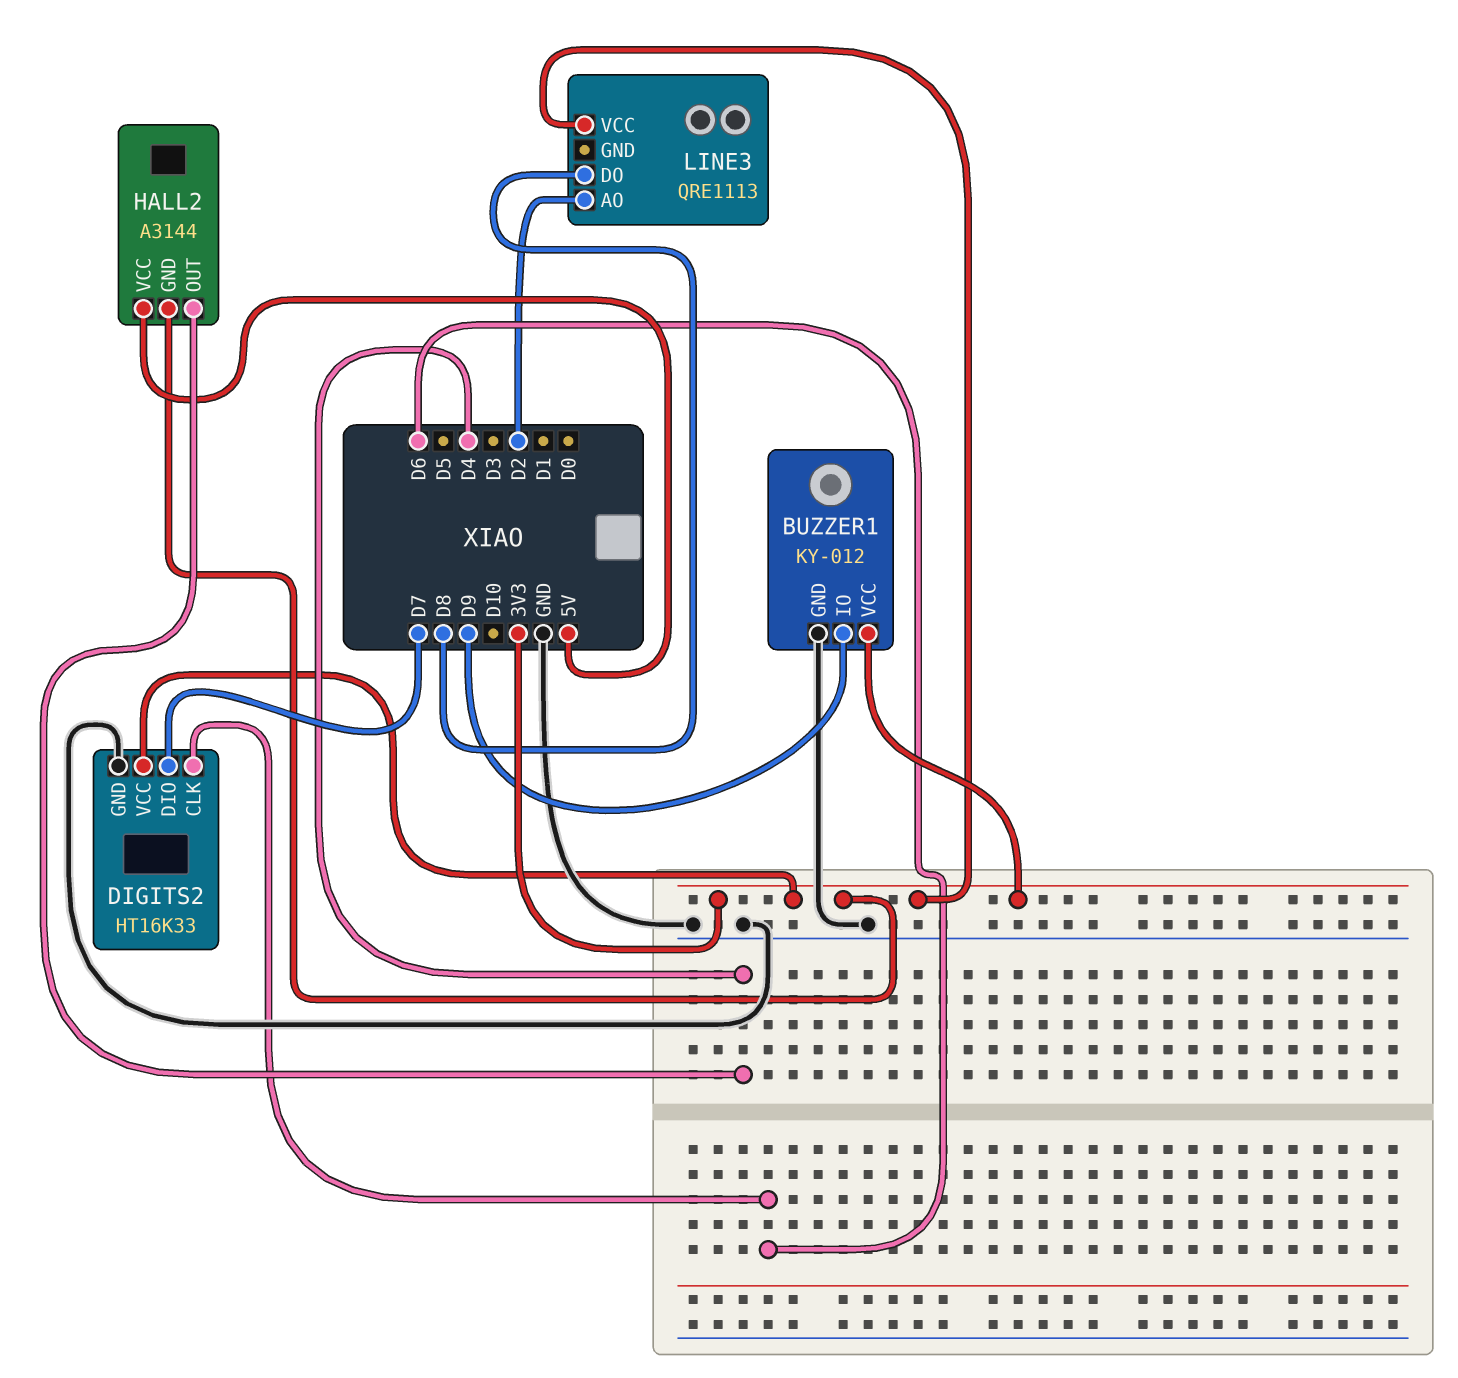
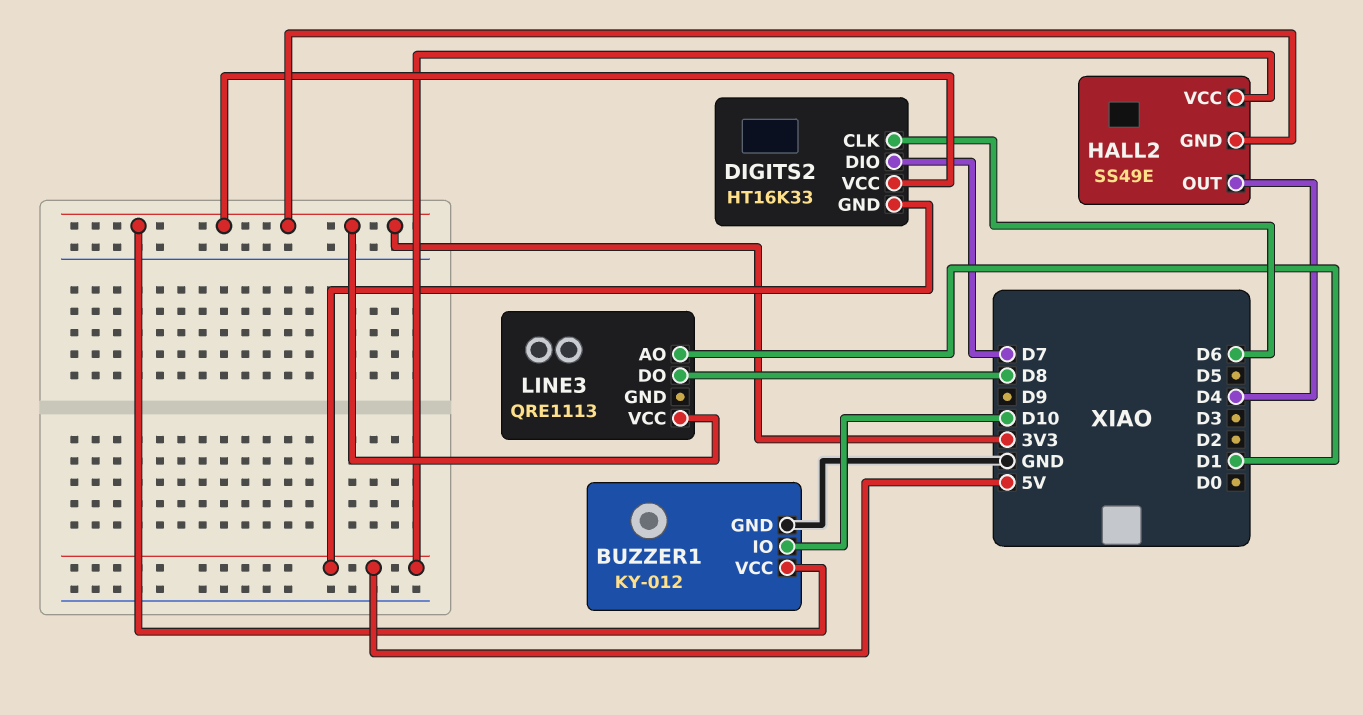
BUZZER1 pin IO: D9 -> D10
DIGITS2 pin GND: GND -> 5V
HALL2: A3144 -> SS49E
LINE3 pin AO: D2 -> D1

